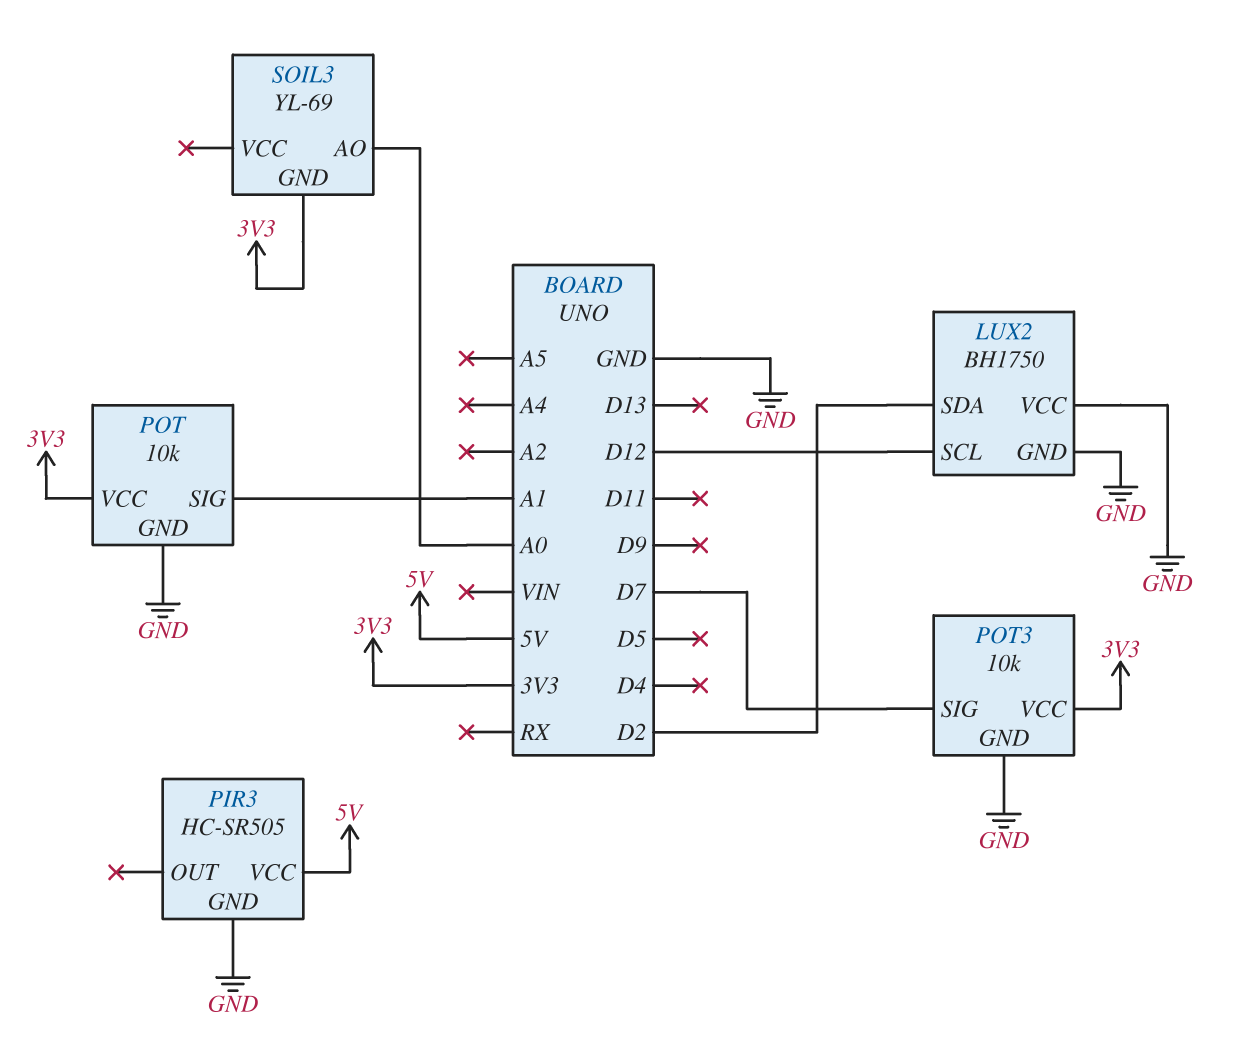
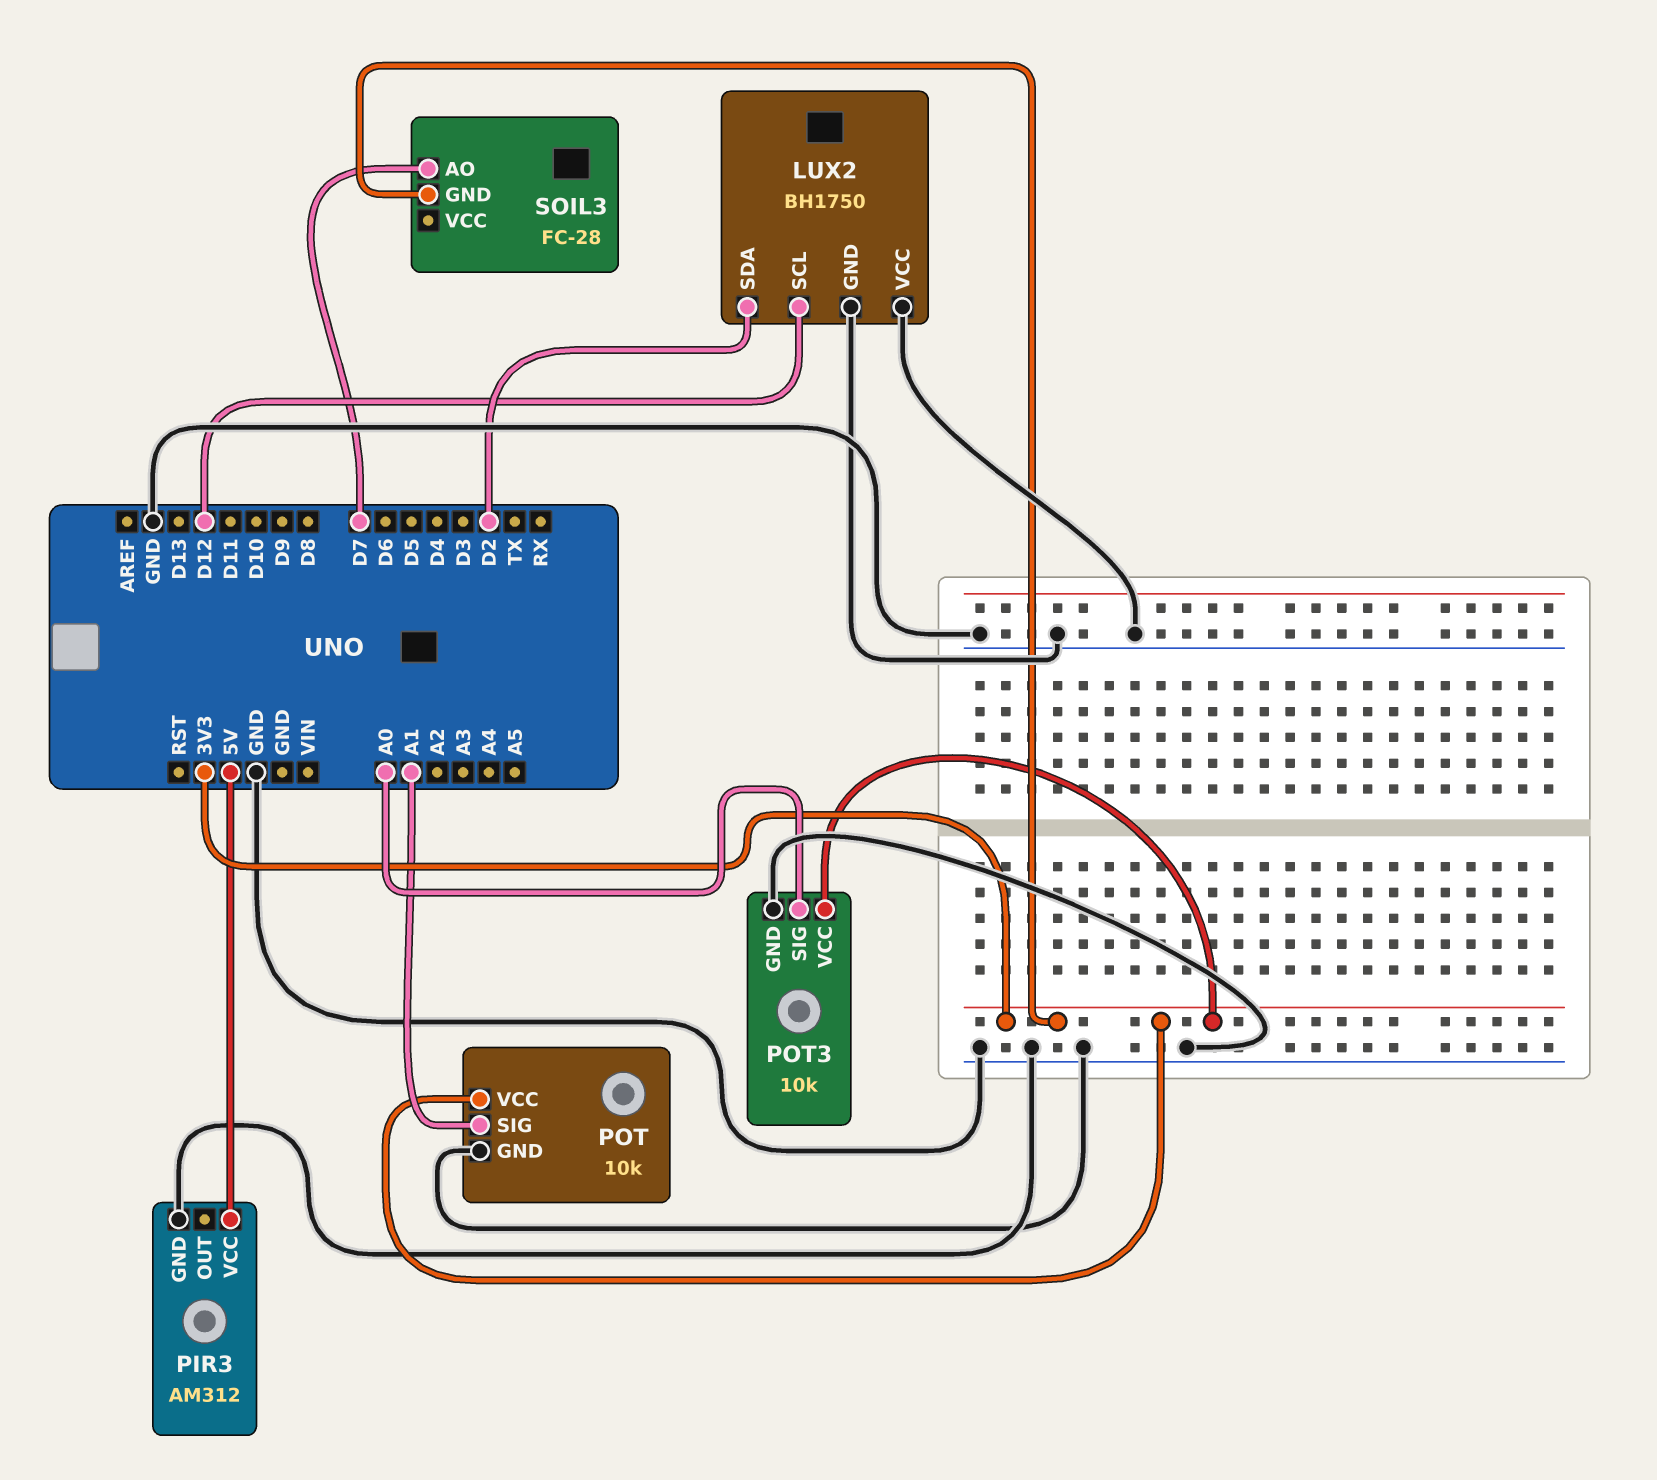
PIR3: HC-SR505 -> AM312
POT3 pin SIG: D7 -> A0
SOIL3: YL-69 -> FC-28
SOIL3 pin AO: A0 -> D7

